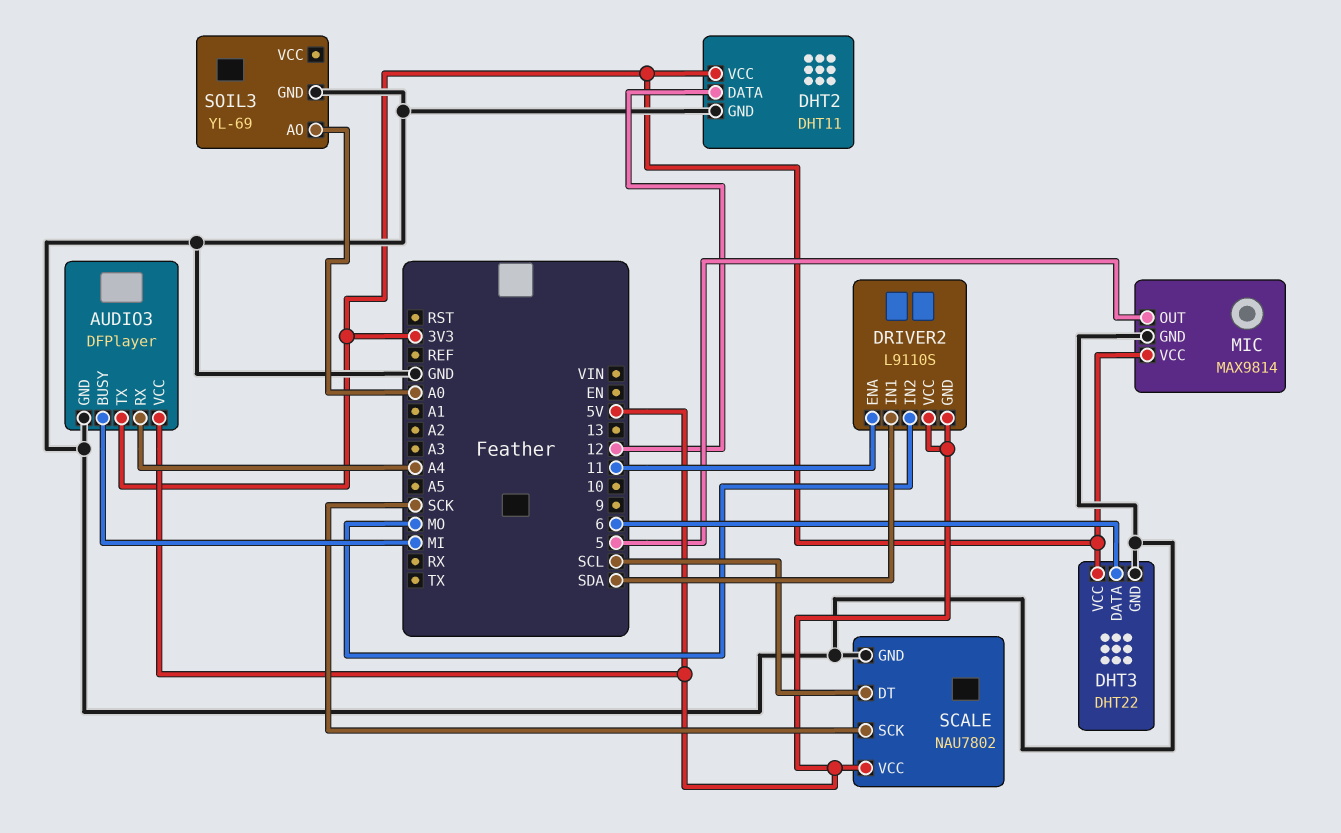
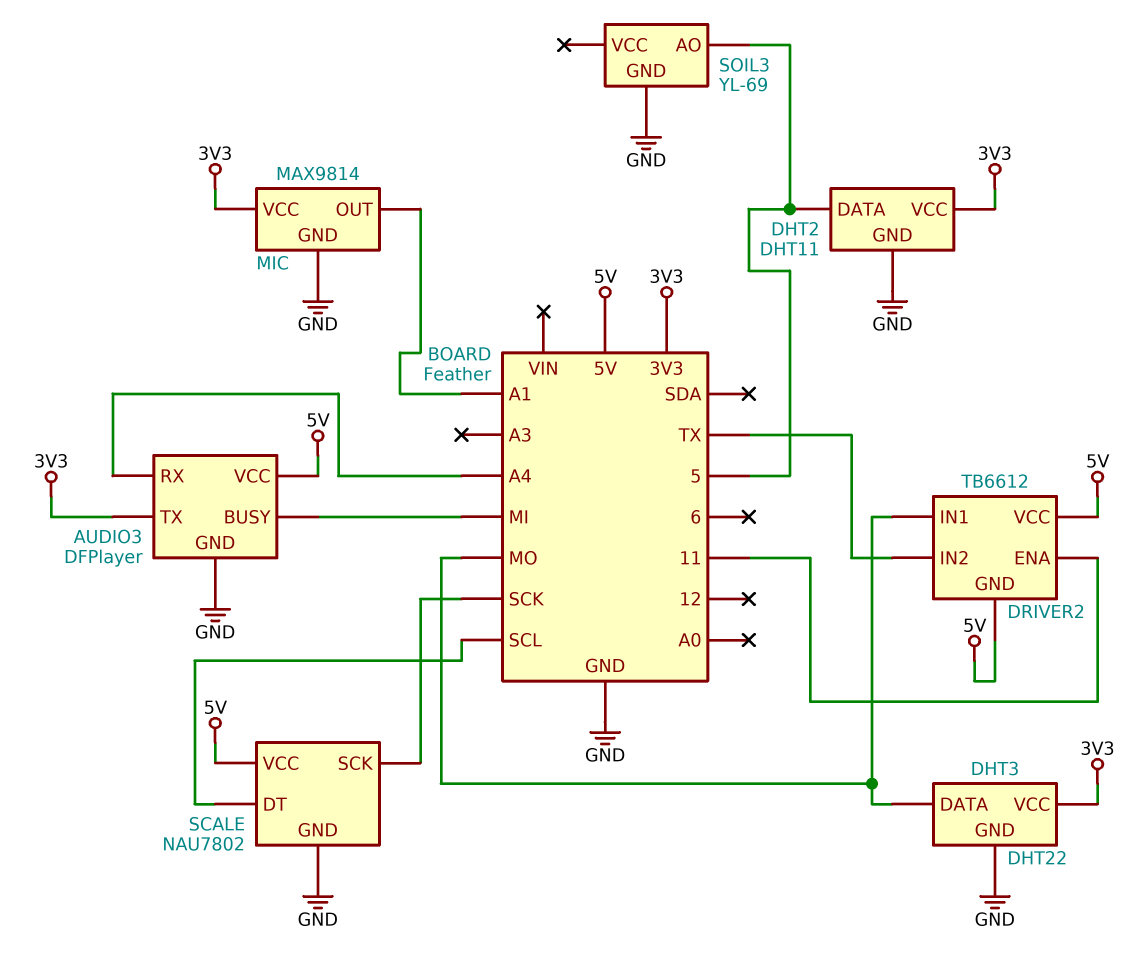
DHT2 pin DATA: 12 -> 5
DHT3 pin DATA: 6 -> MO
DRIVER2: L9110S -> TB6612
DRIVER2 pin IN1: SDA -> MO
DRIVER2 pin IN2: MO -> TX
MIC pin OUT: 5 -> A1
SOIL3 pin AO: A0 -> 5

